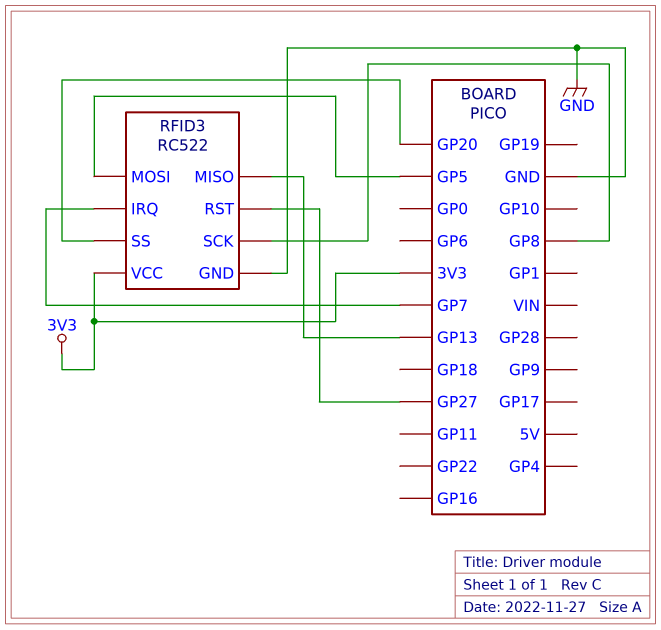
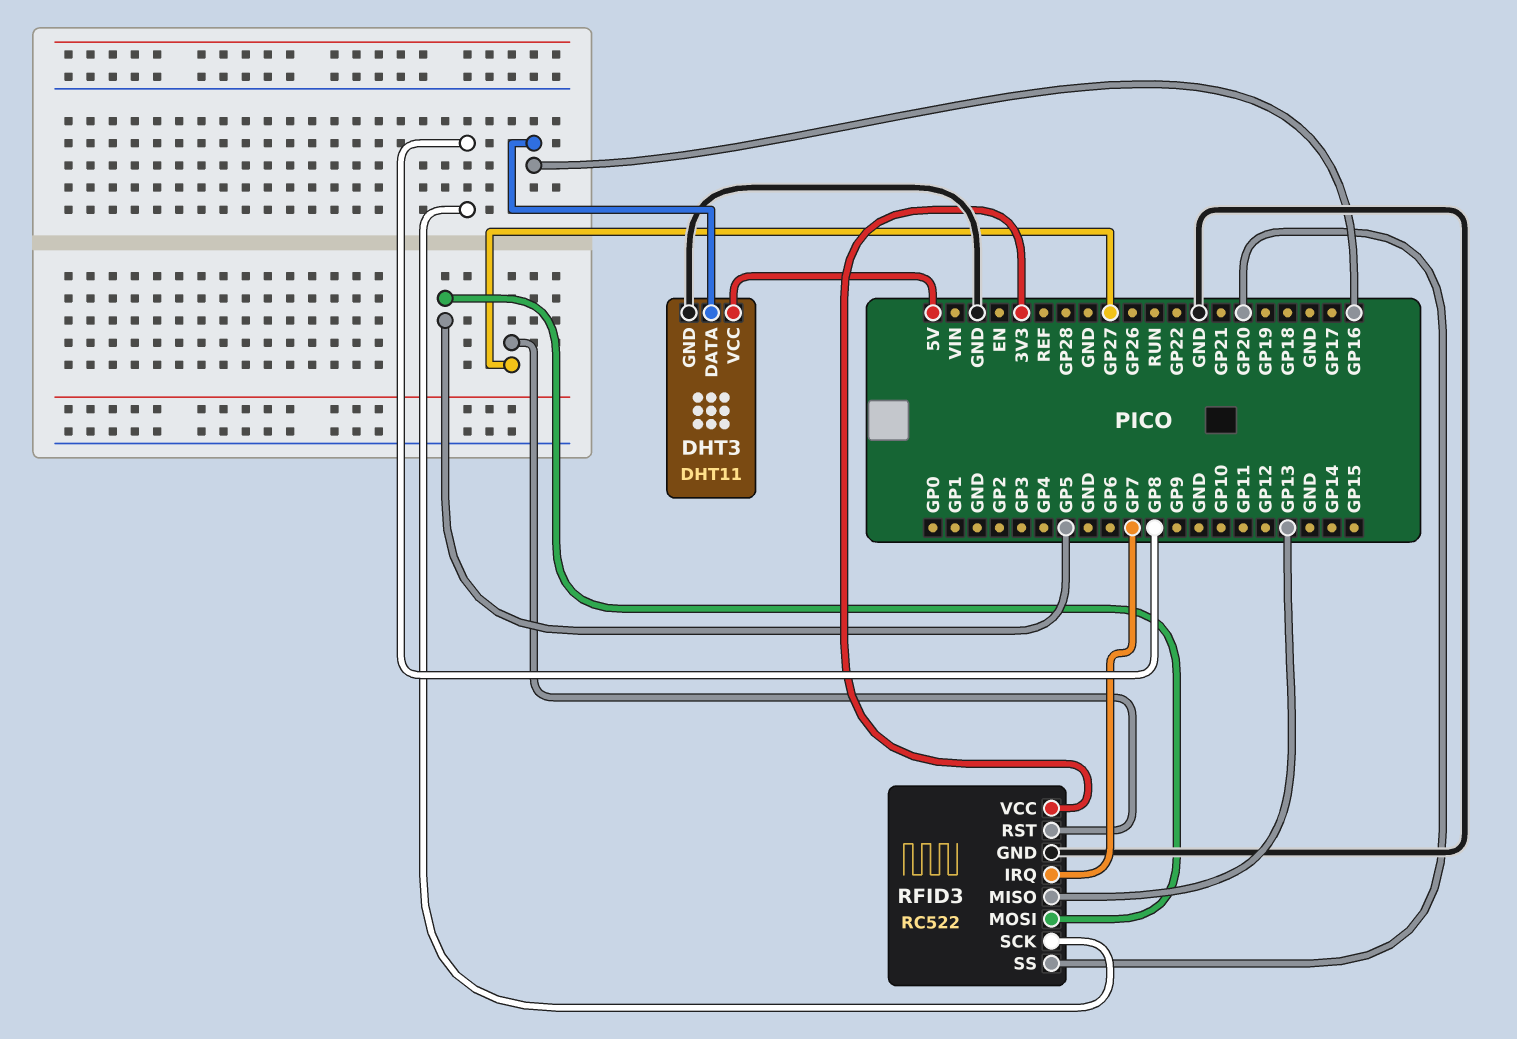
DHT3: none -> DHT11
DHT3 pin DATA: none -> GP16
DHT3 pin GND: none -> GND
DHT3 pin VCC: none -> 5V

